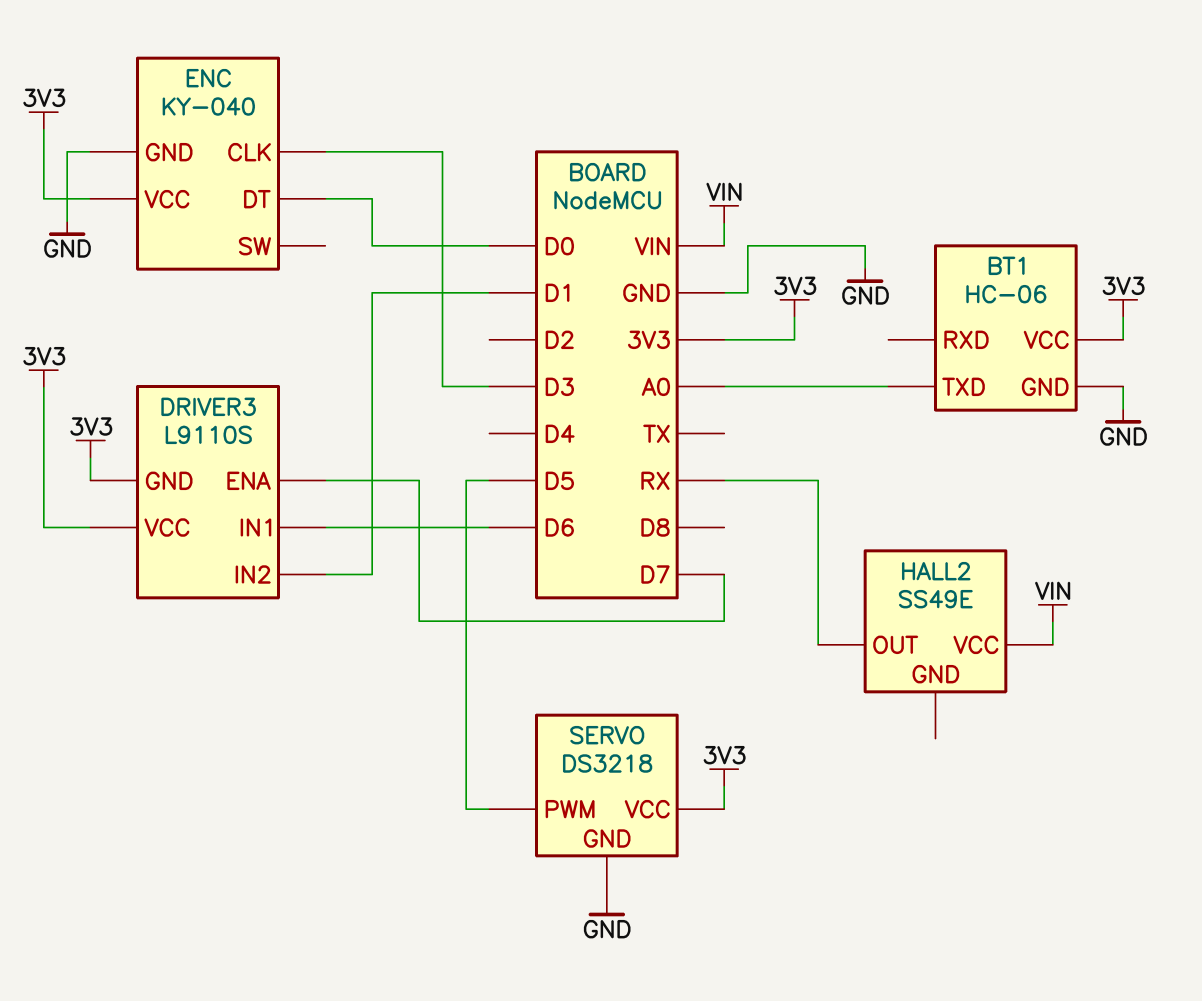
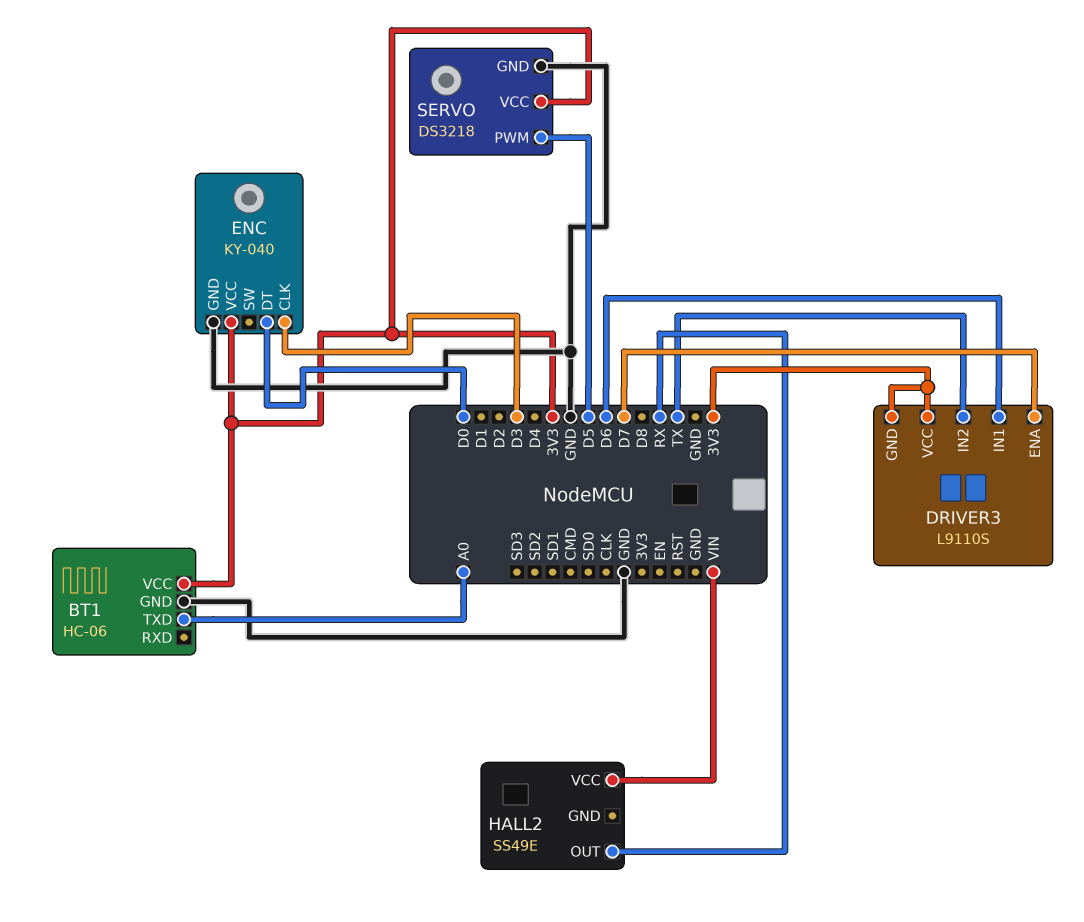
DRIVER3 pin IN2: D1 -> TX

